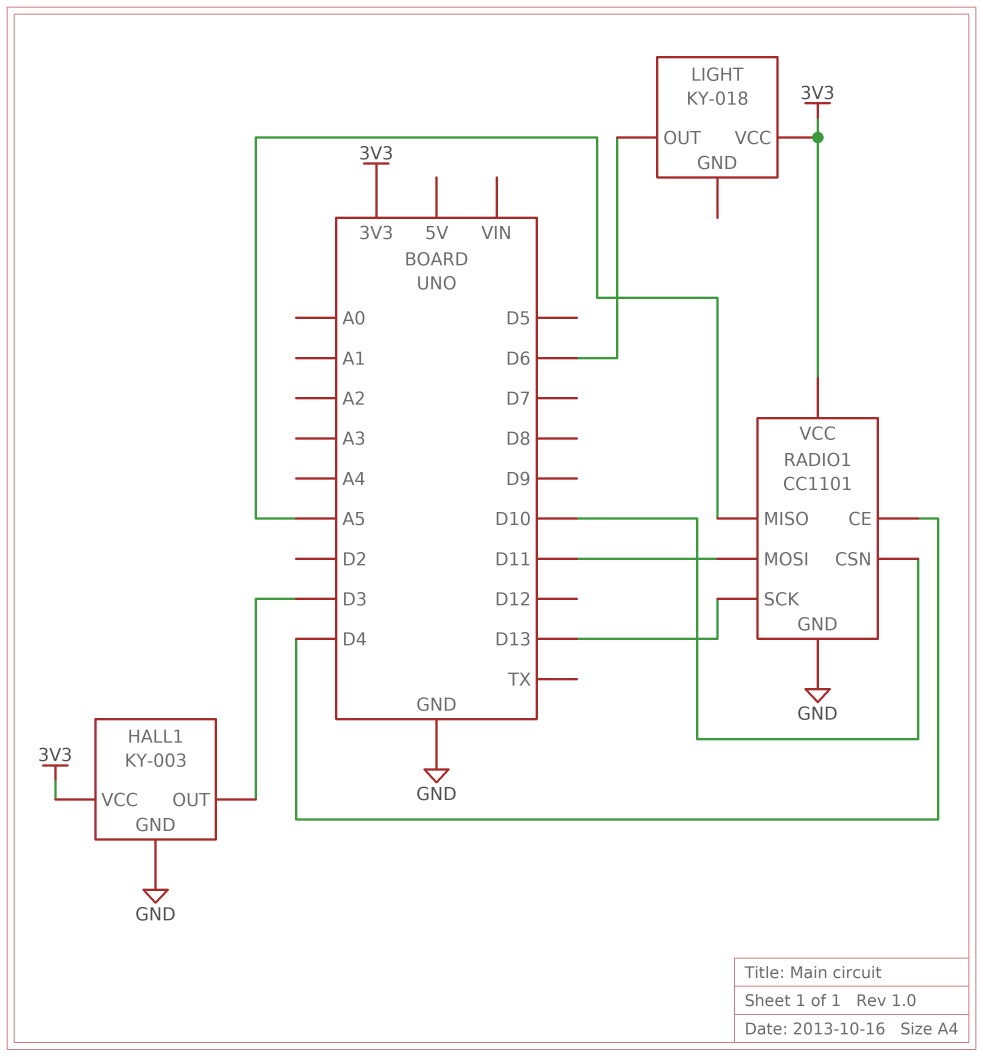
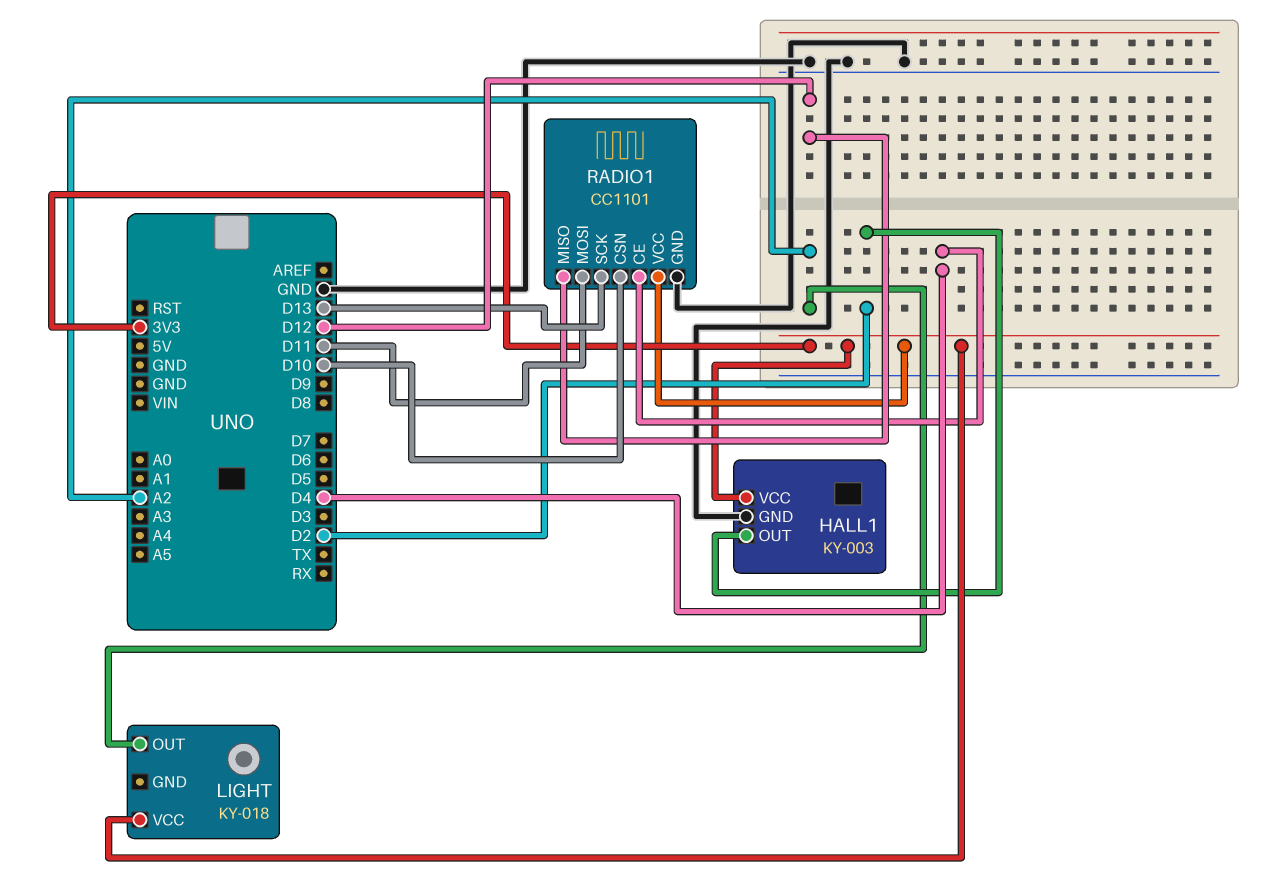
HALL1 pin OUT: D3 -> D2
LIGHT pin OUT: D6 -> A2
RADIO1 pin MISO: A5 -> D12

